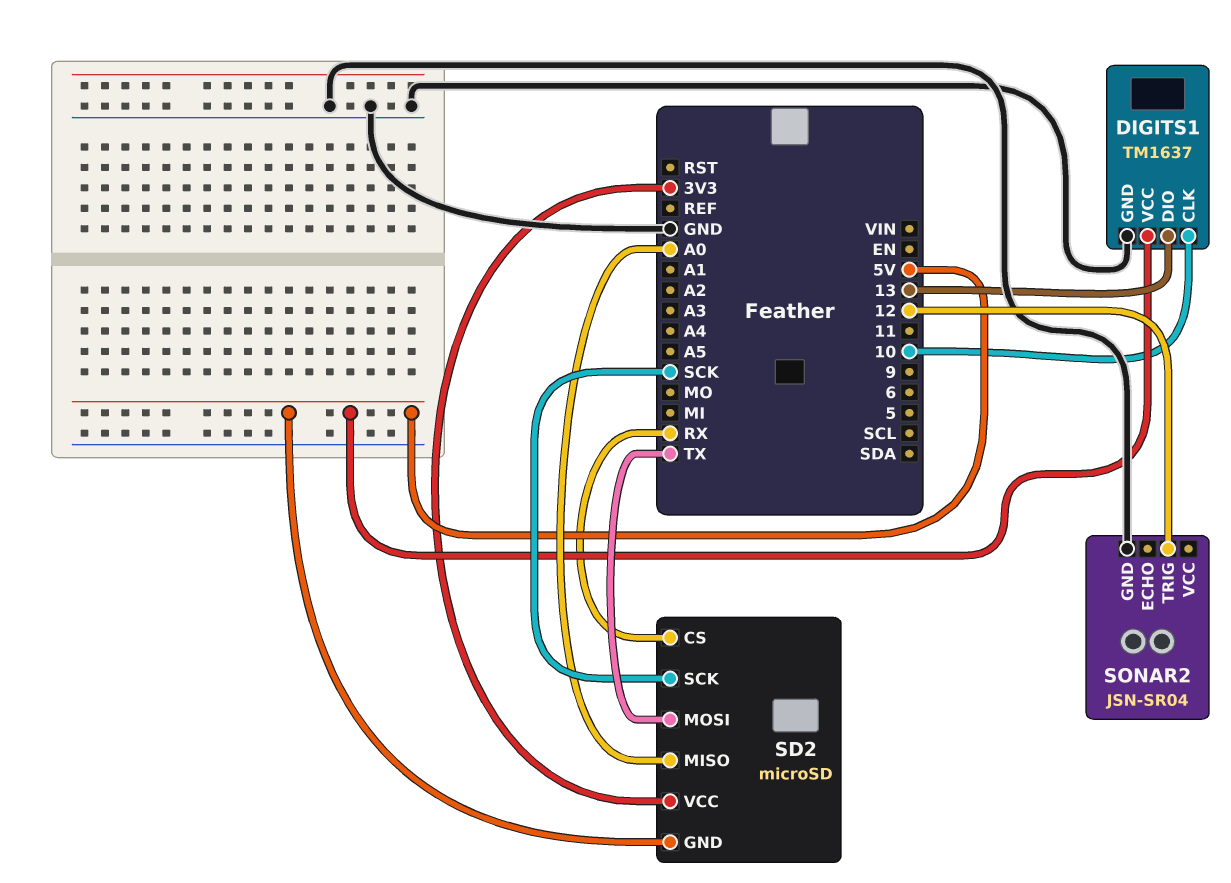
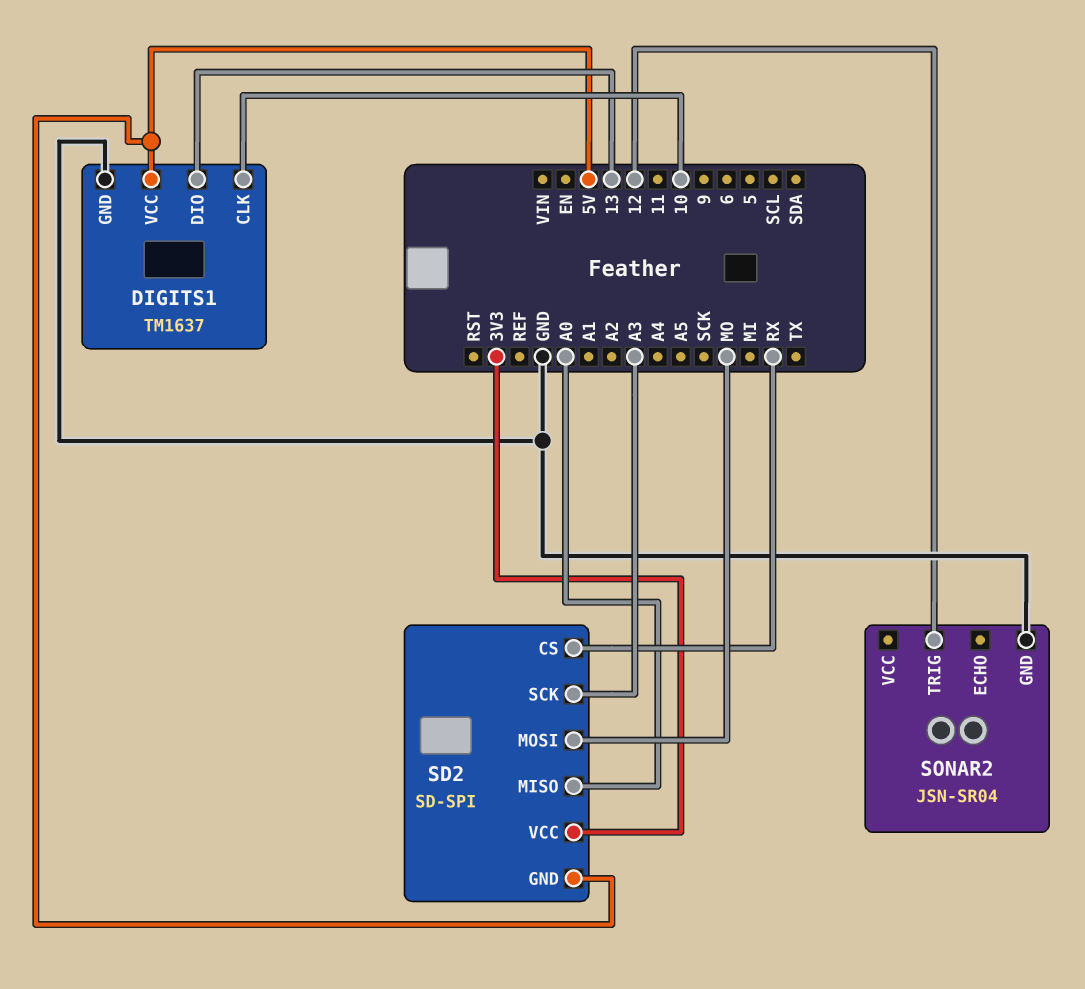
SD2: microSD -> SD-SPI
SD2 pin MOSI: TX -> MO
SD2 pin SCK: SCK -> A3

